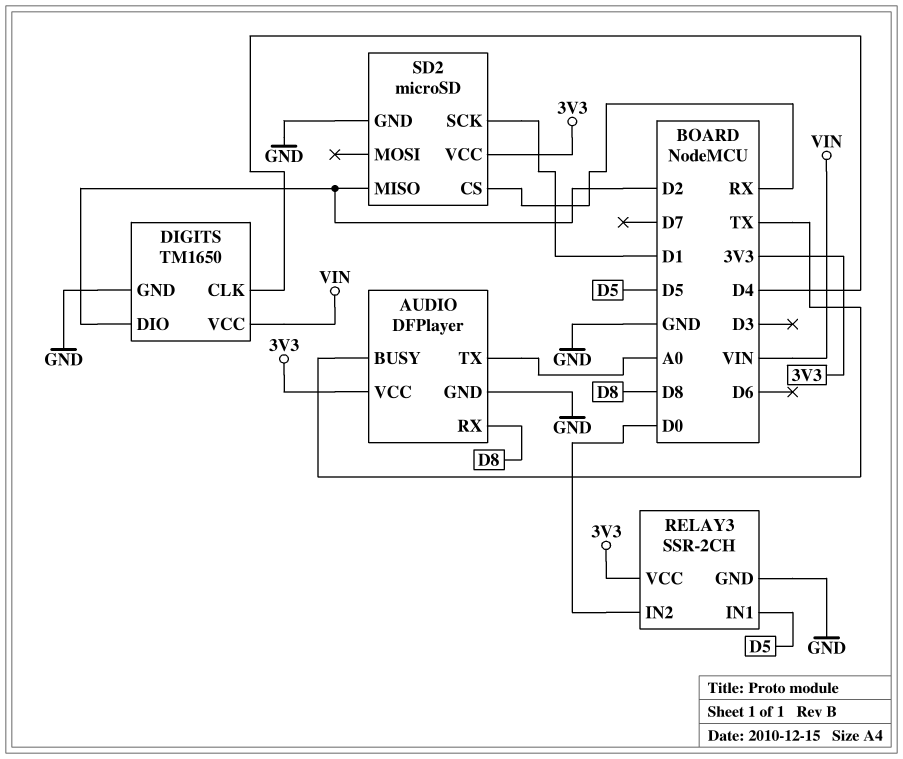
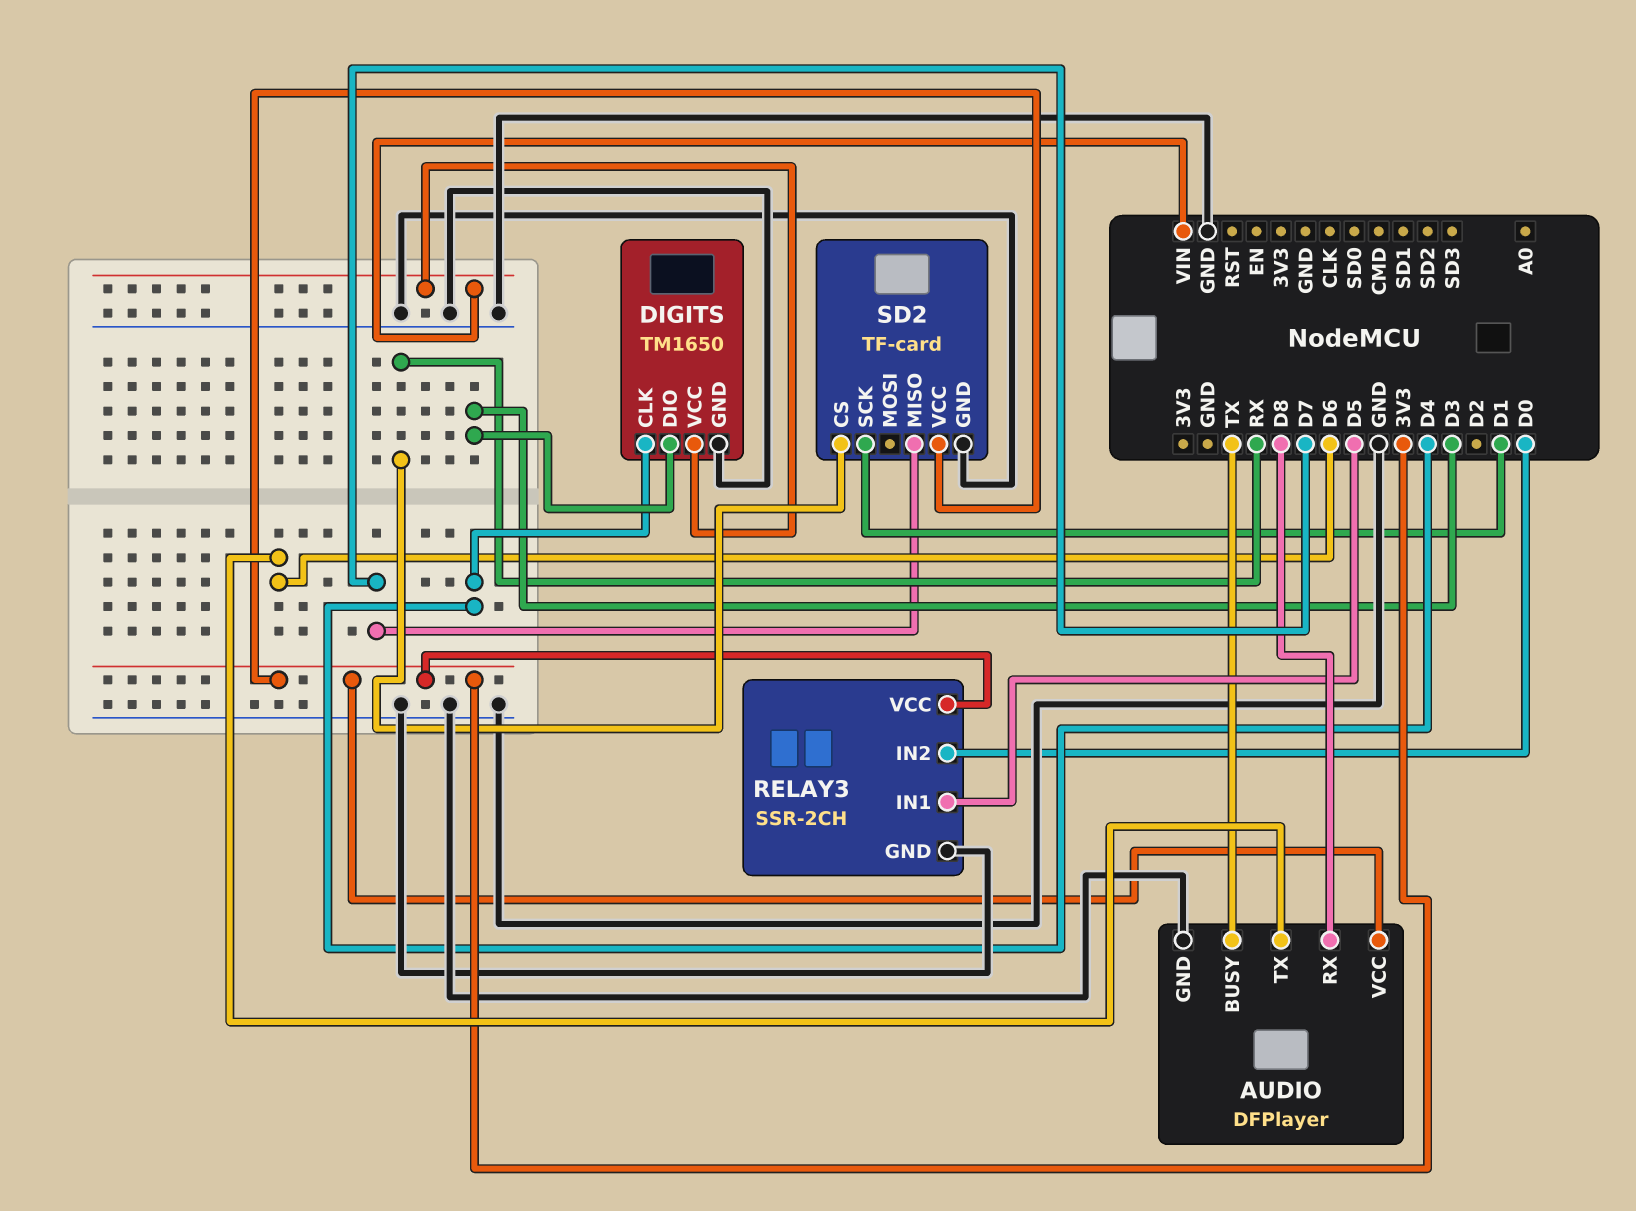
AUDIO pin TX: A0 -> D6
DIGITS pin DIO: D2 -> D3
SD2: microSD -> TF-card
SD2 pin MISO: D2 -> D7

